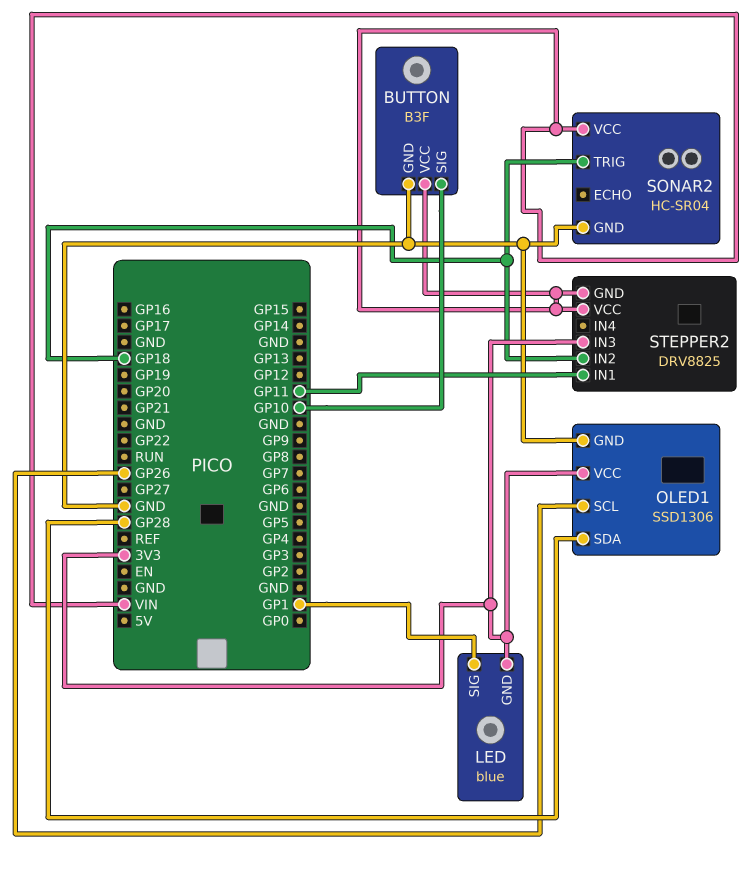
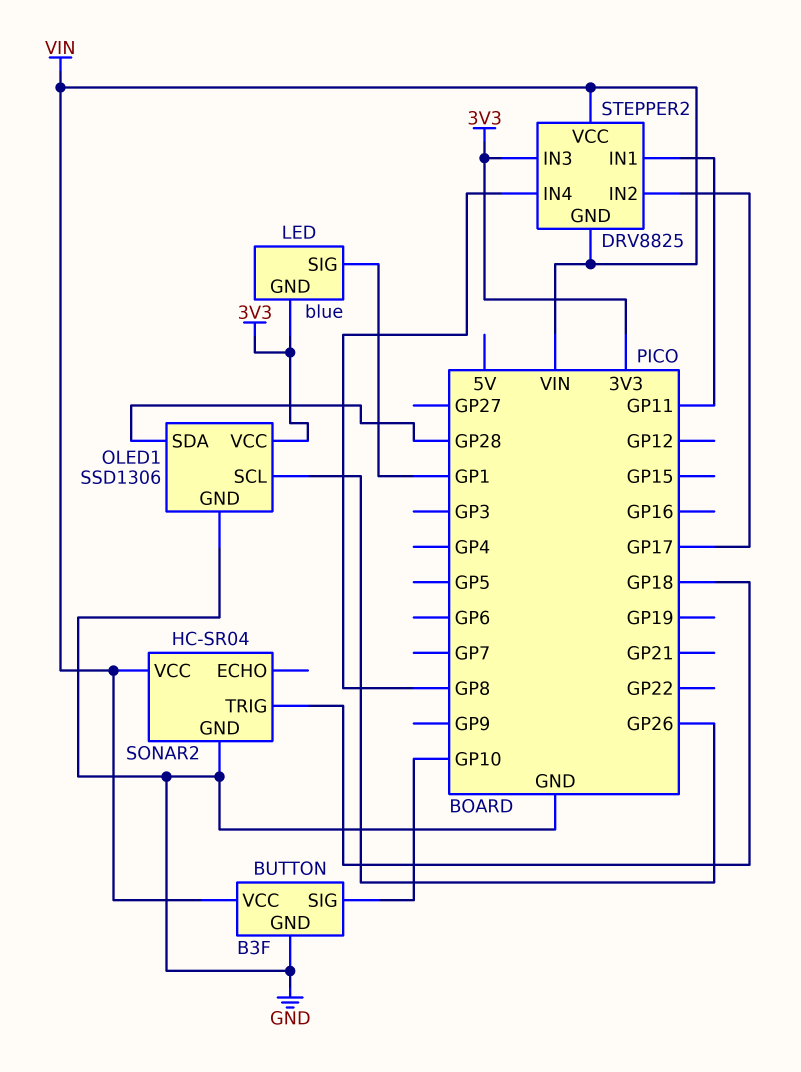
STEPPER2 pin IN2: GP18 -> GP17
STEPPER2 pin IN4: none -> GP8

